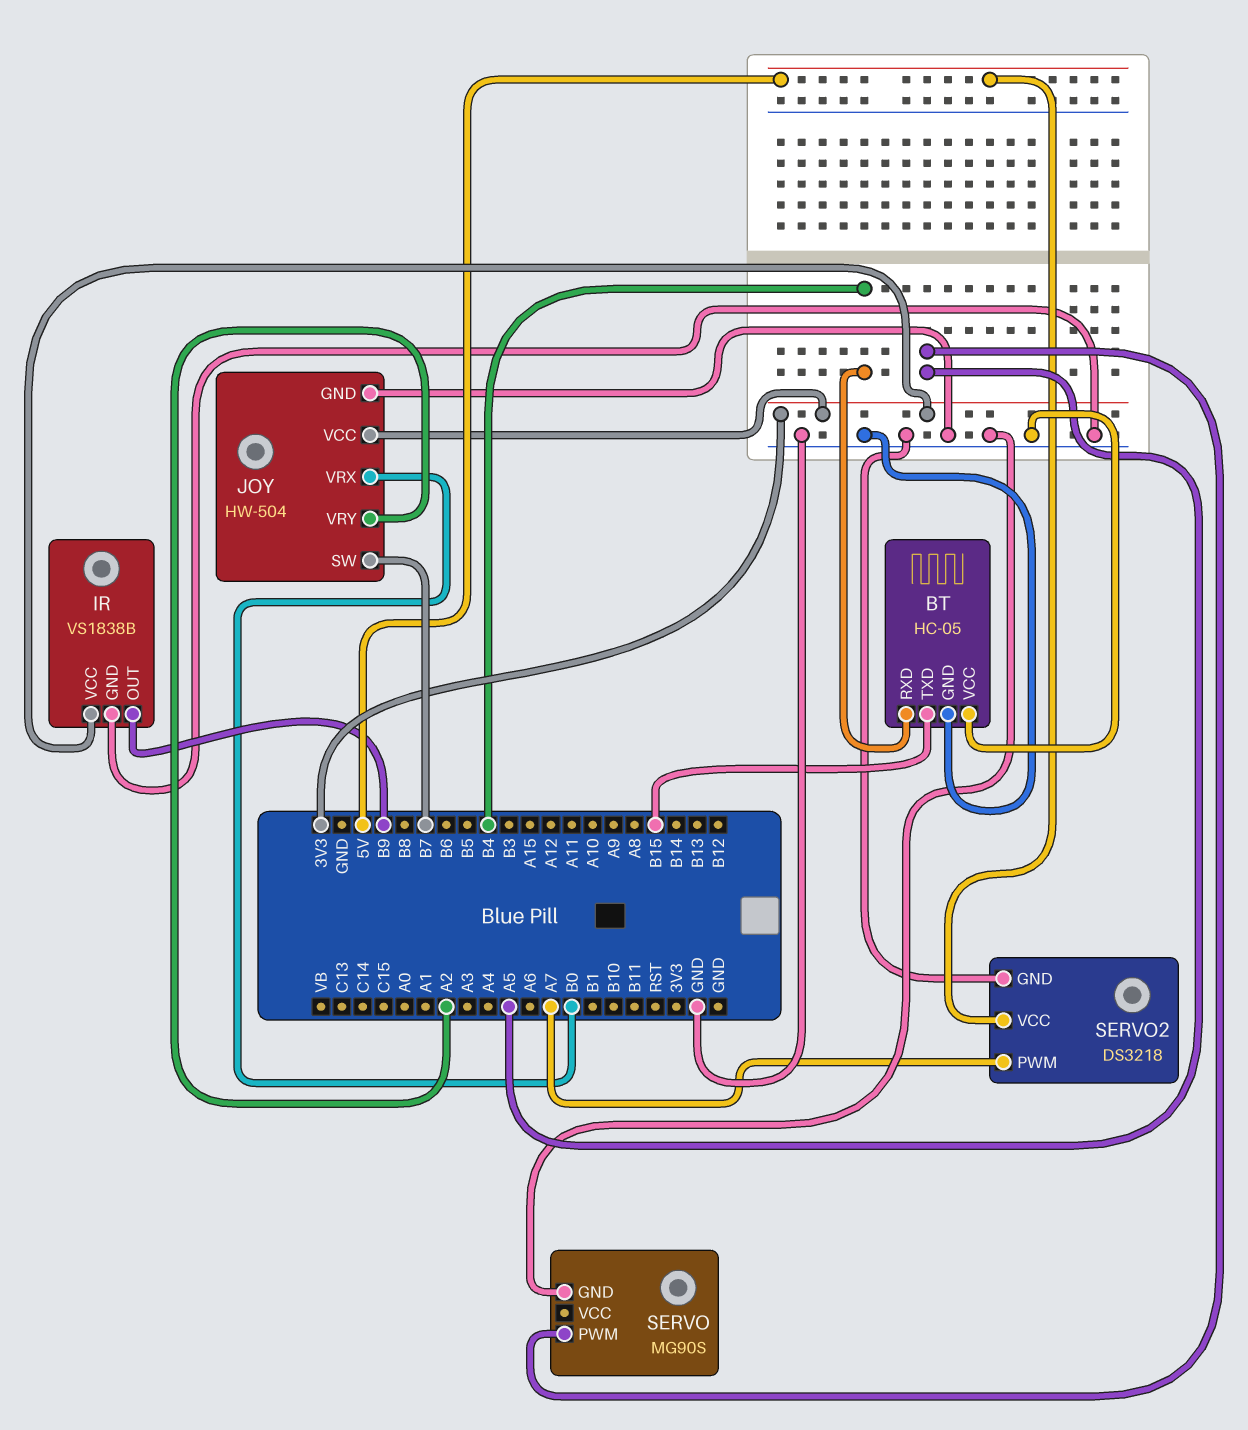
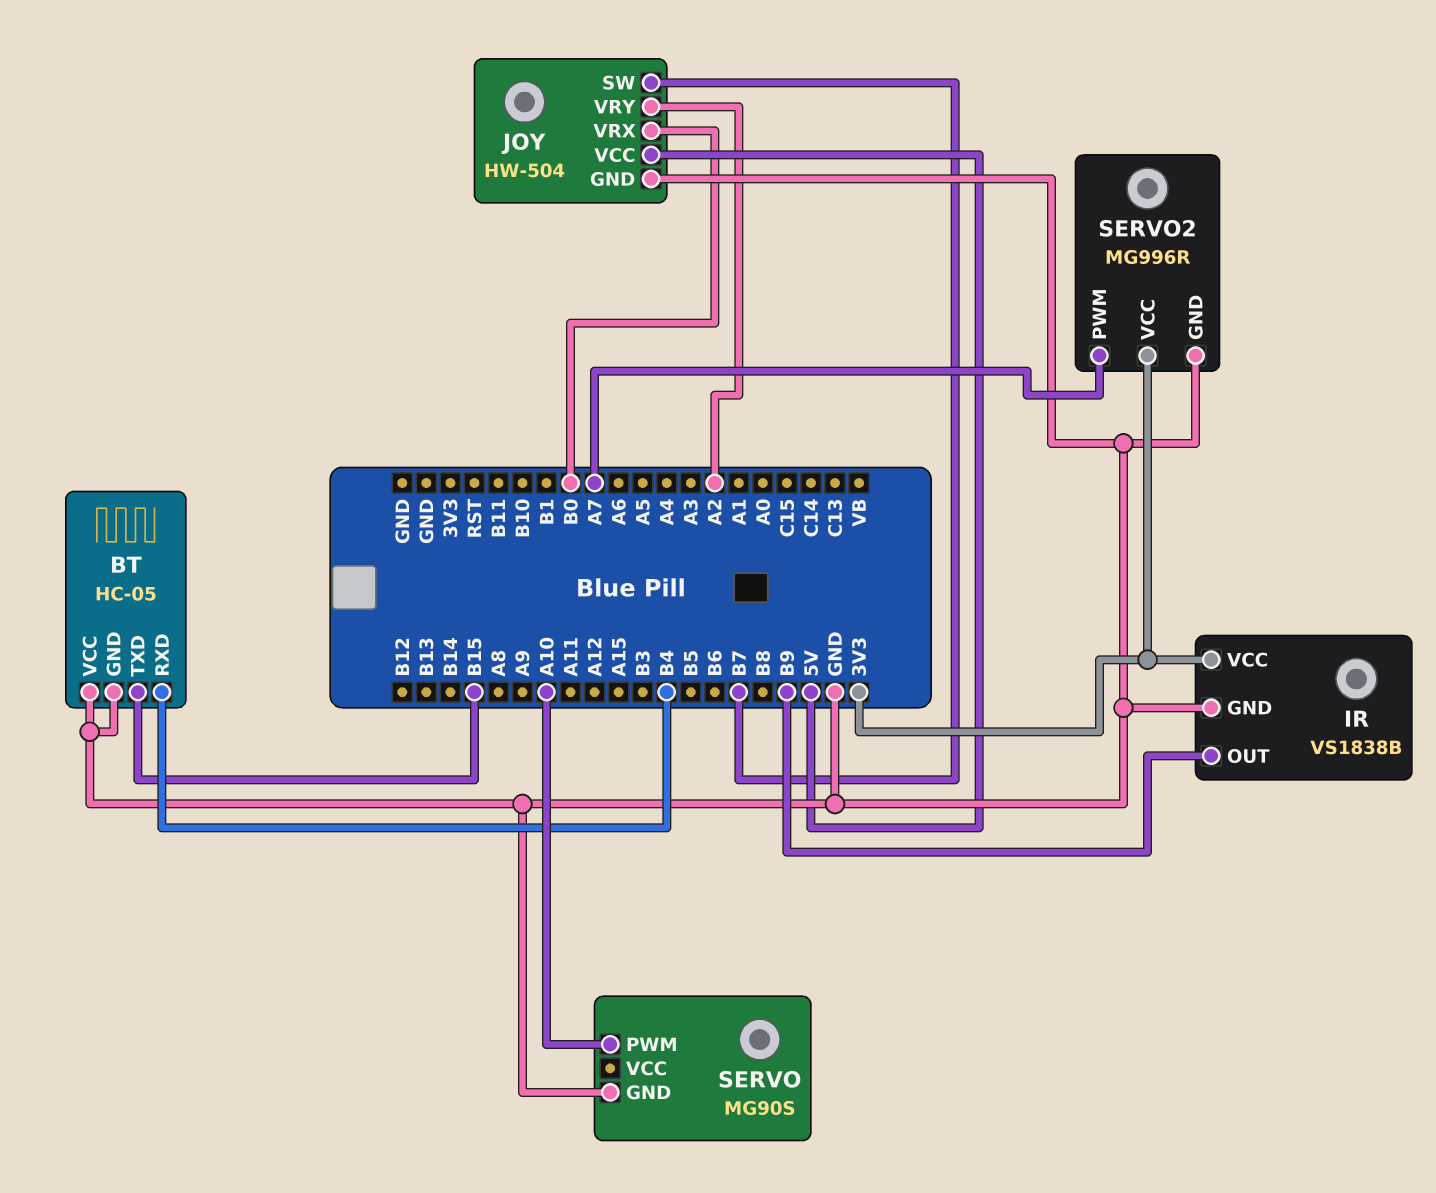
JOY pin VCC: 3V3 -> 5V
SERVO pin PWM: A5 -> A10
SERVO2: DS3218 -> MG996R
SERVO2 pin VCC: 5V -> 3V3

